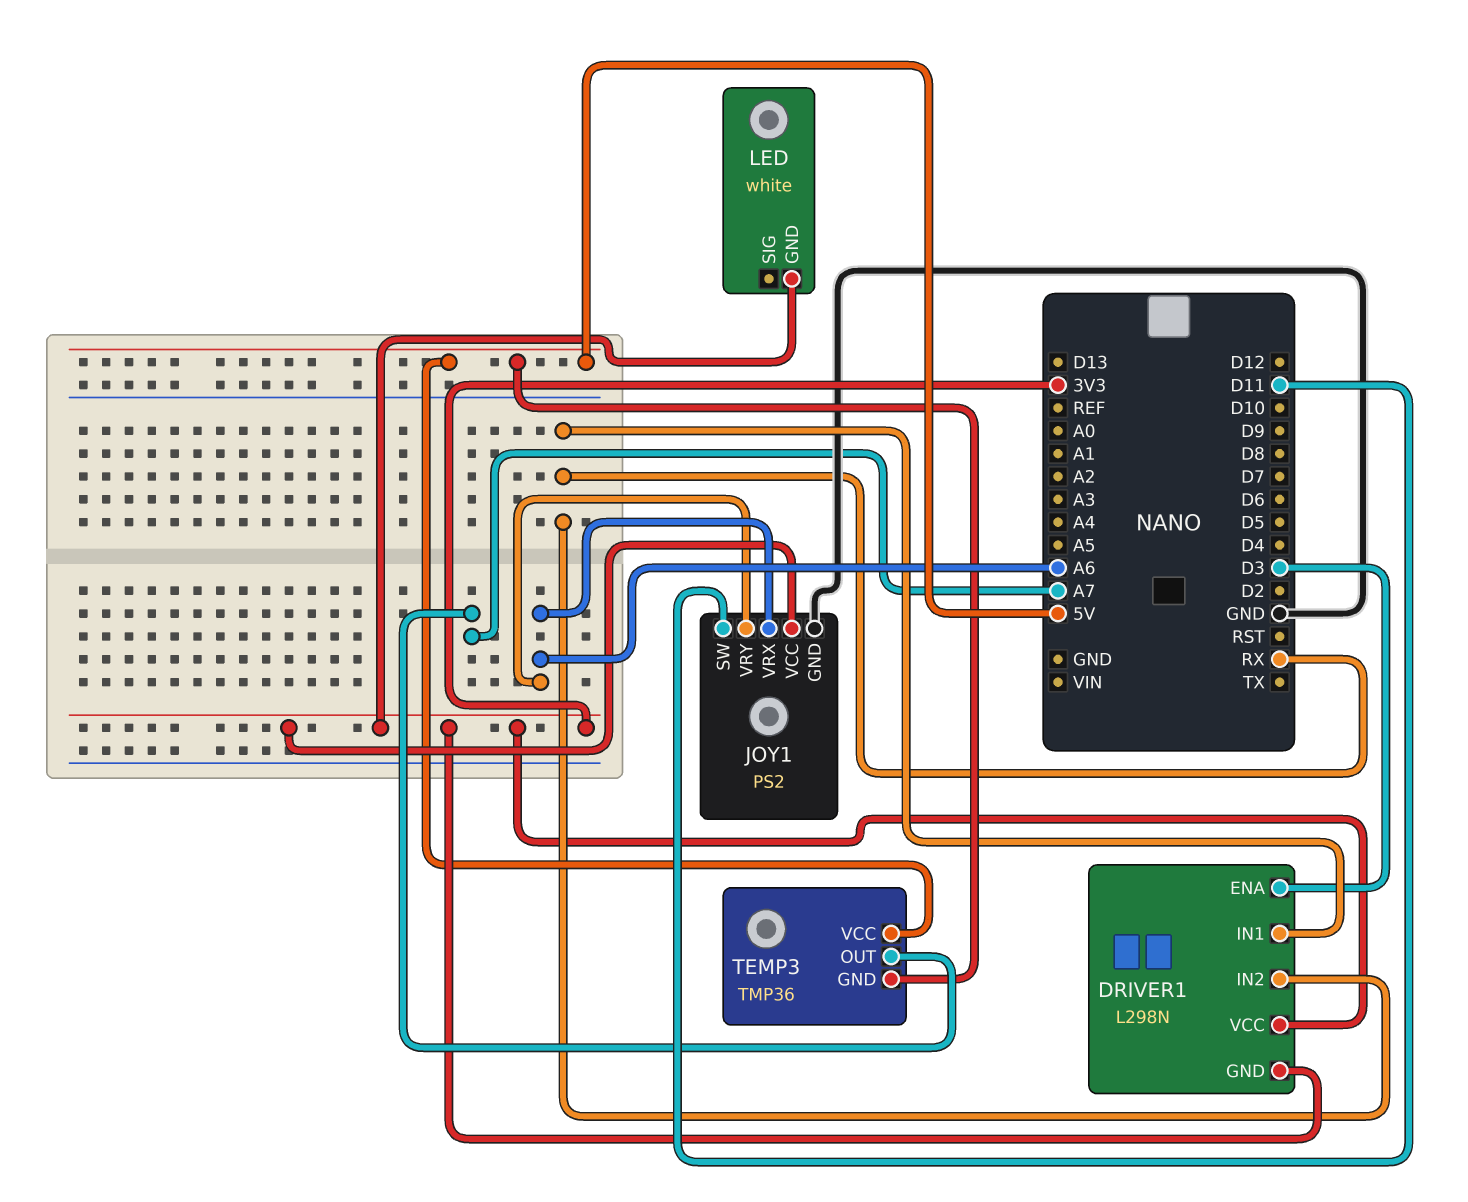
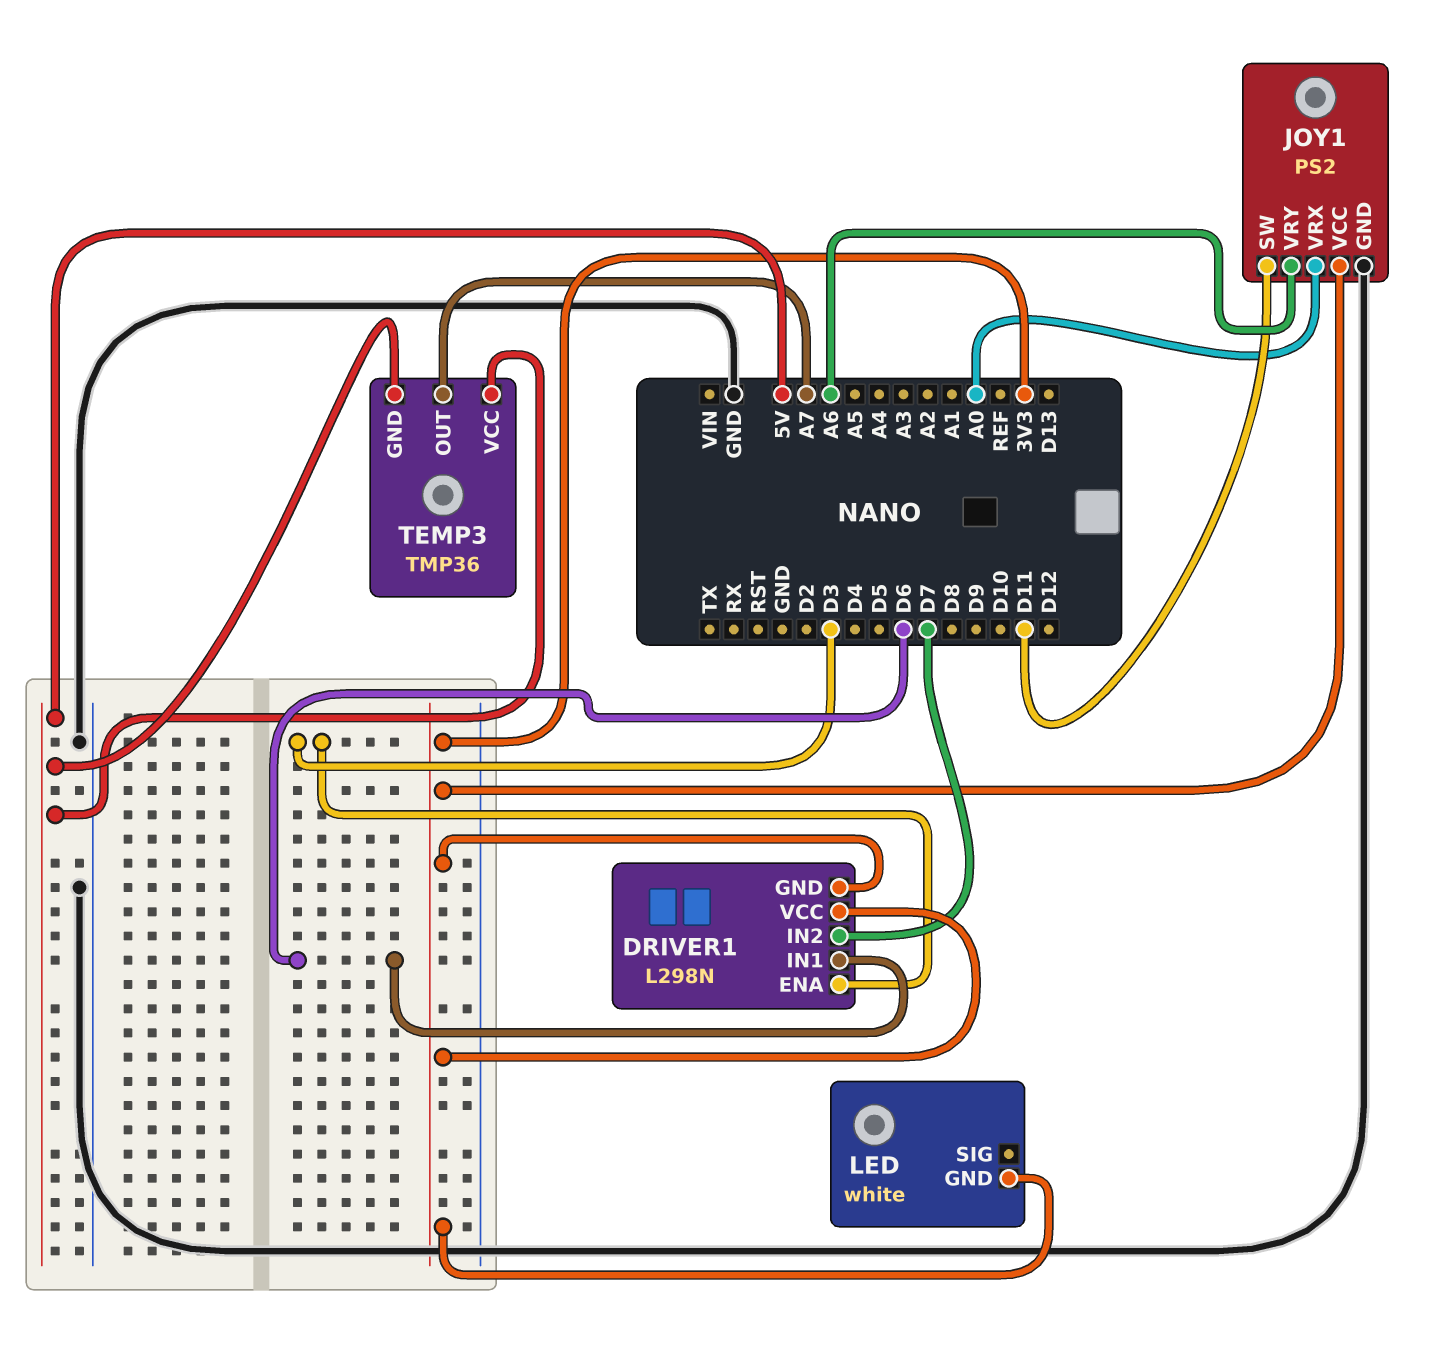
DRIVER1 pin IN1: RX -> D6
DRIVER1 pin IN2: RX -> D7
JOY1 pin VRX: A6 -> A0

